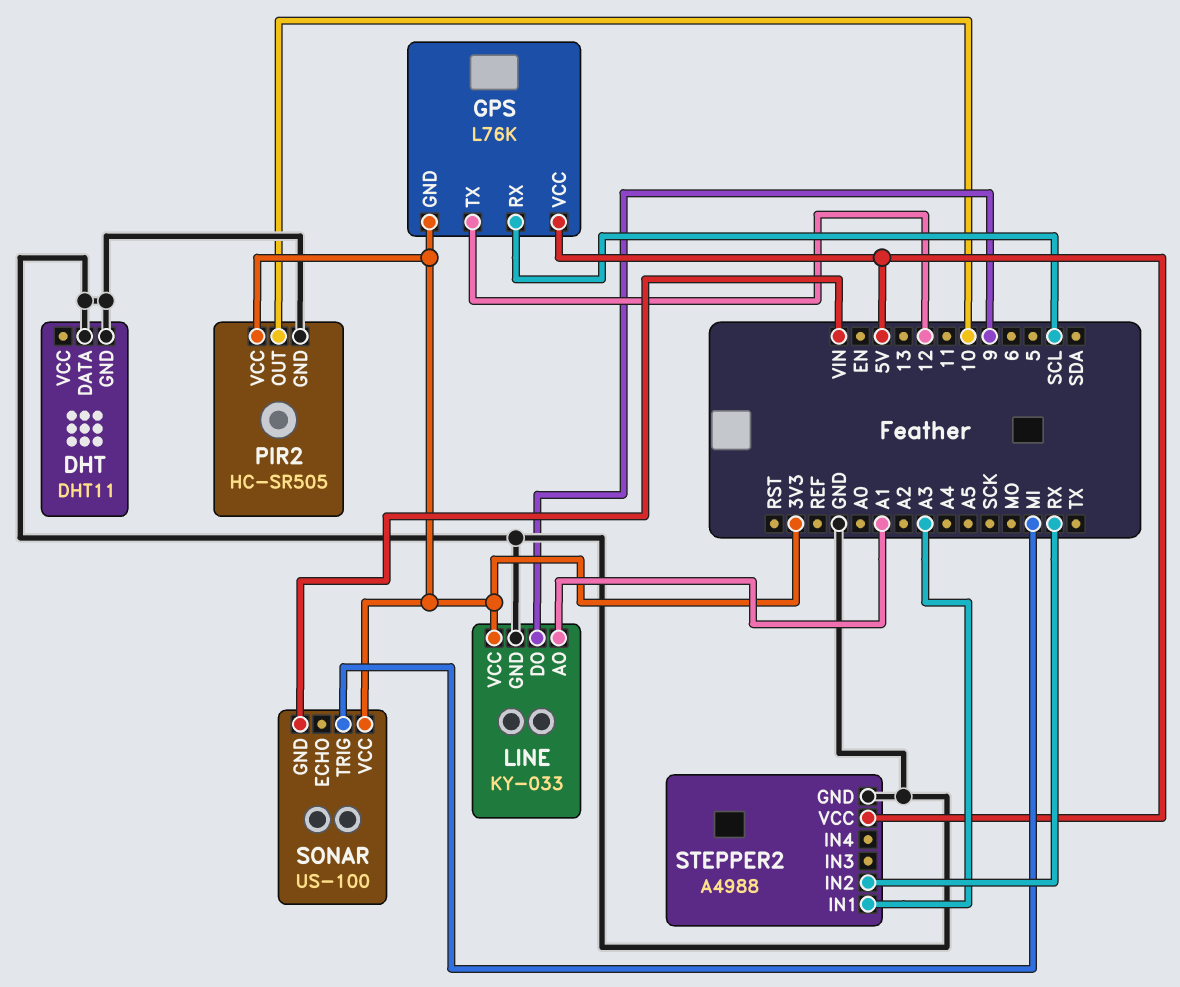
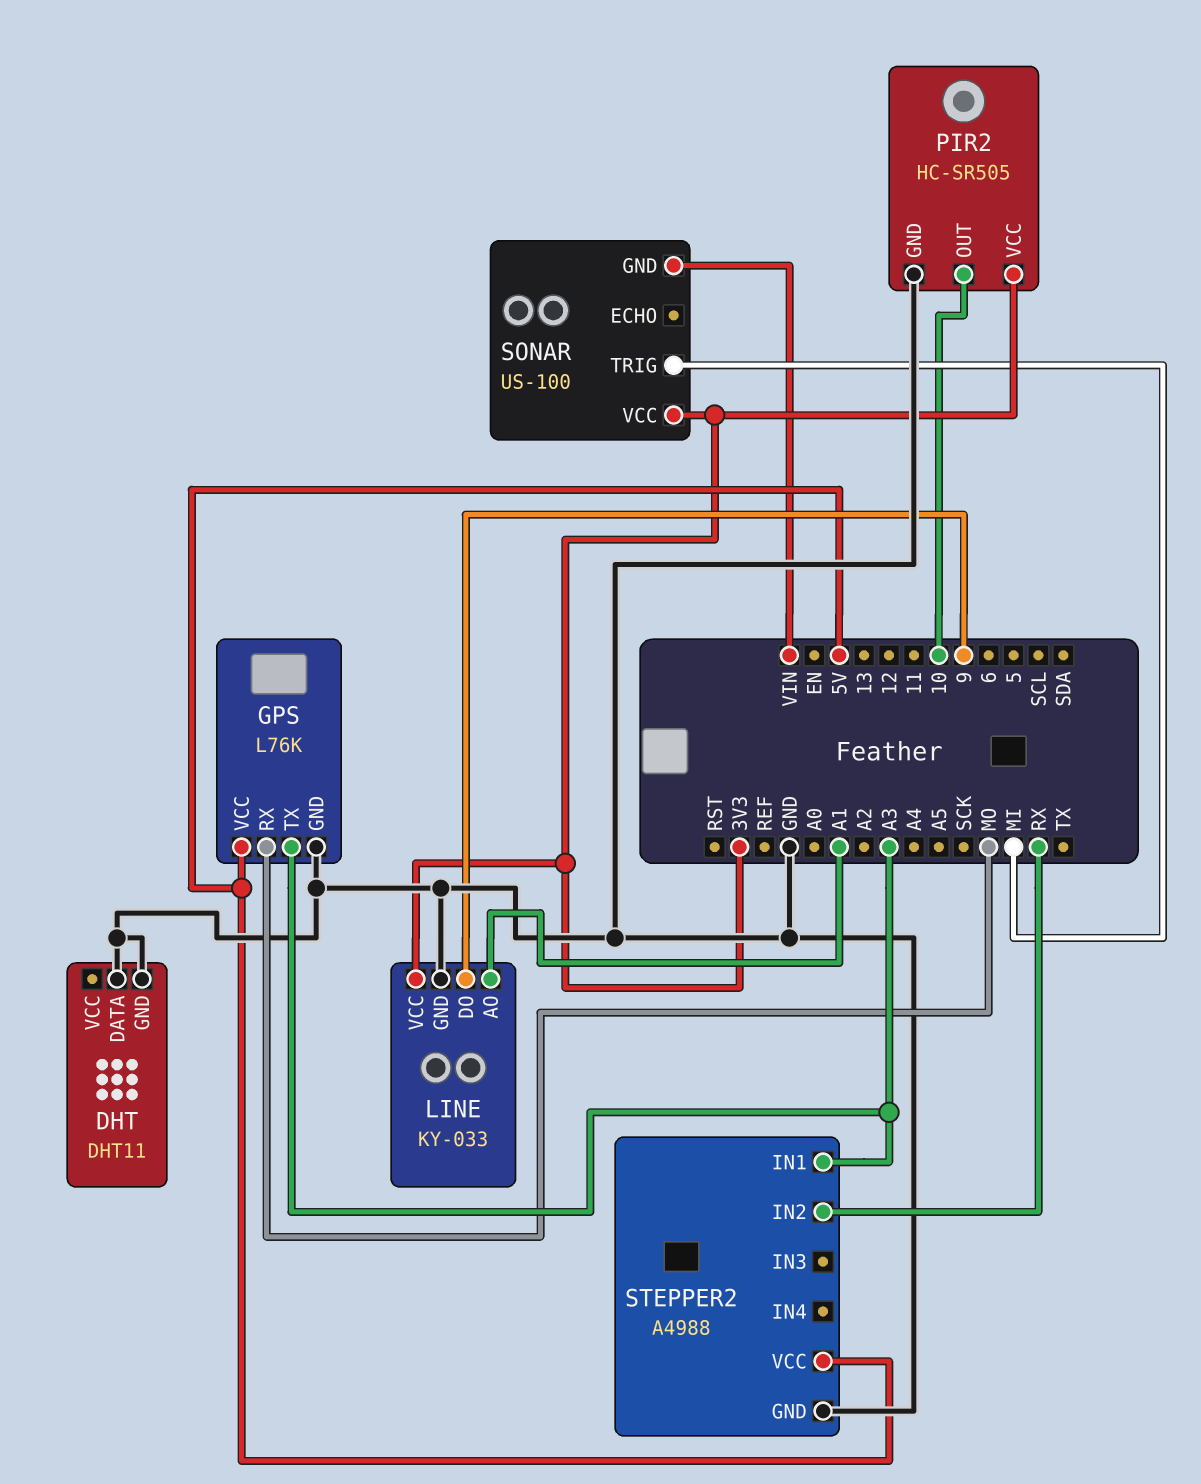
GPS pin GND: 3V3 -> GND
GPS pin RX: SCL -> MO
GPS pin TX: 12 -> A3

